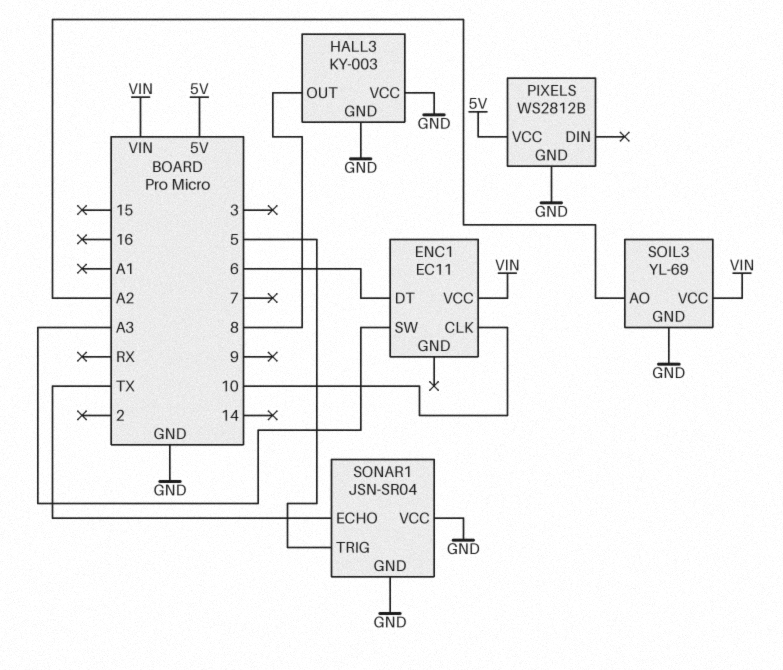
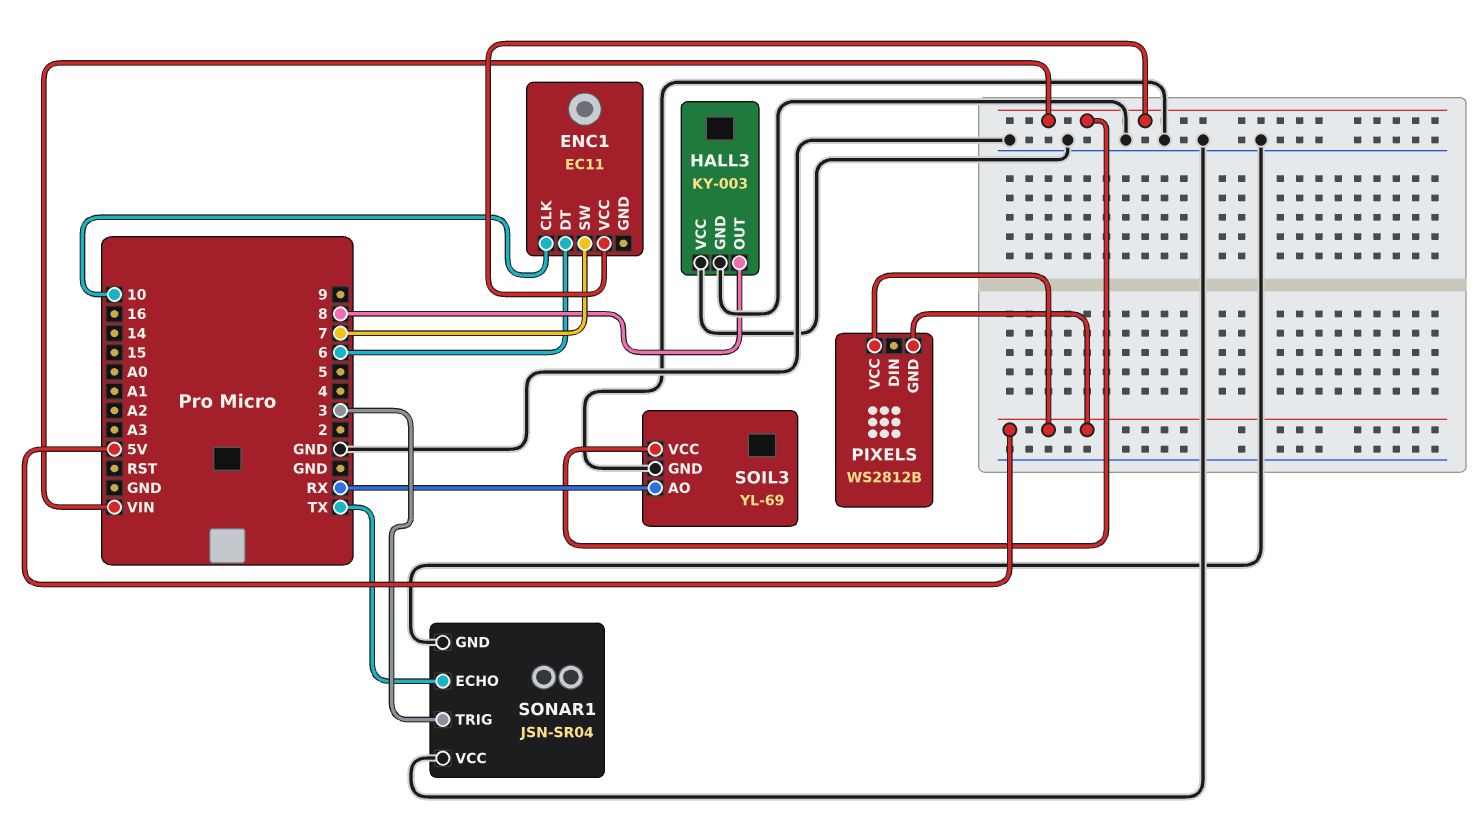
ENC1 pin SW: A3 -> 7
PIXELS pin GND: GND -> 5V
SOIL3 pin AO: A2 -> RX
SONAR1 pin TRIG: 5 -> 3

